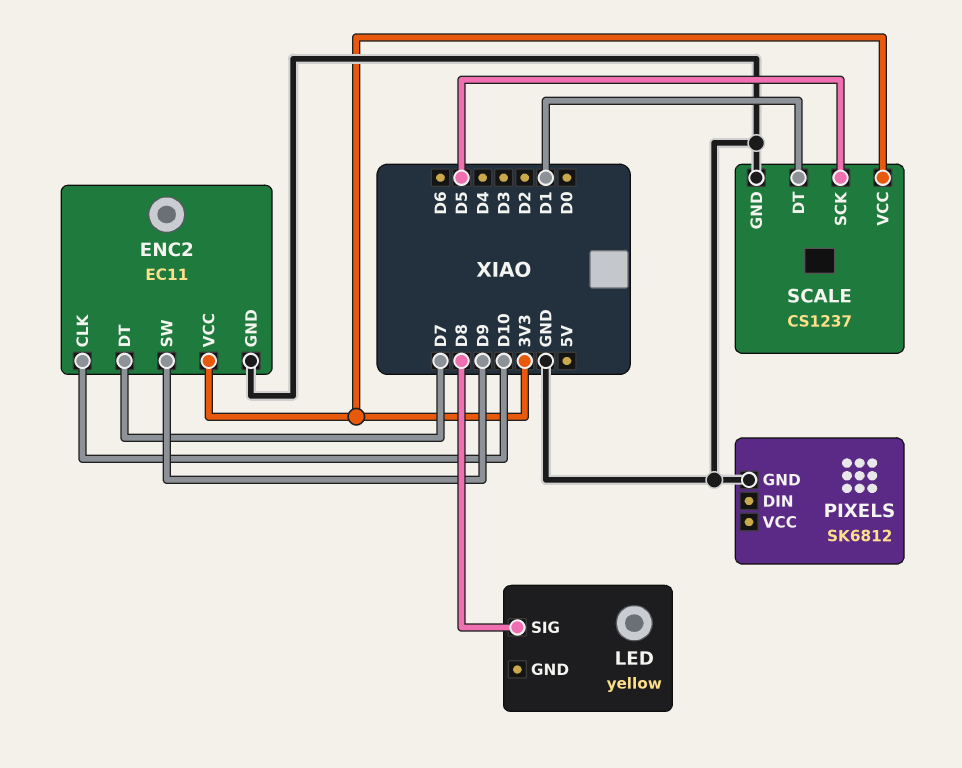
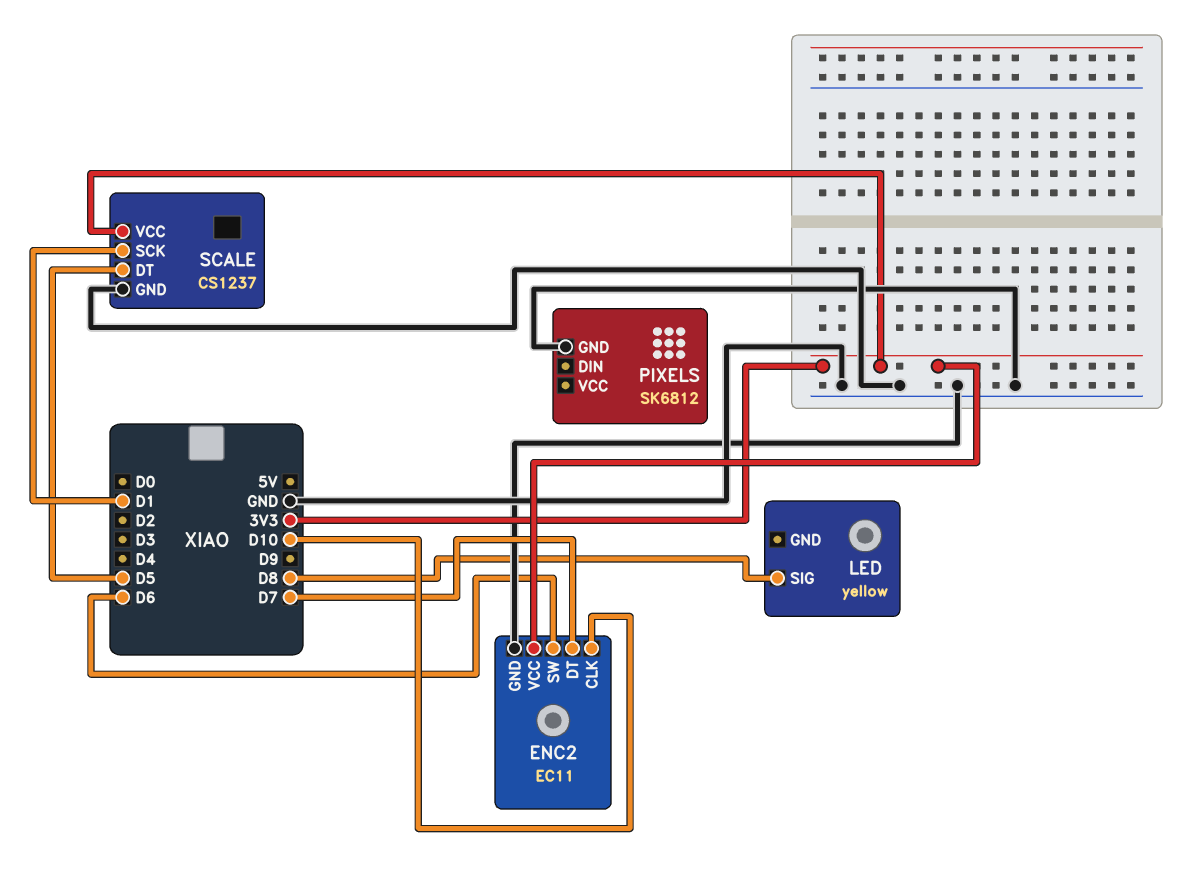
ENC2 pin SW: D9 -> D6
SCALE pin DT: D1 -> D5
SCALE pin SCK: D5 -> D1

